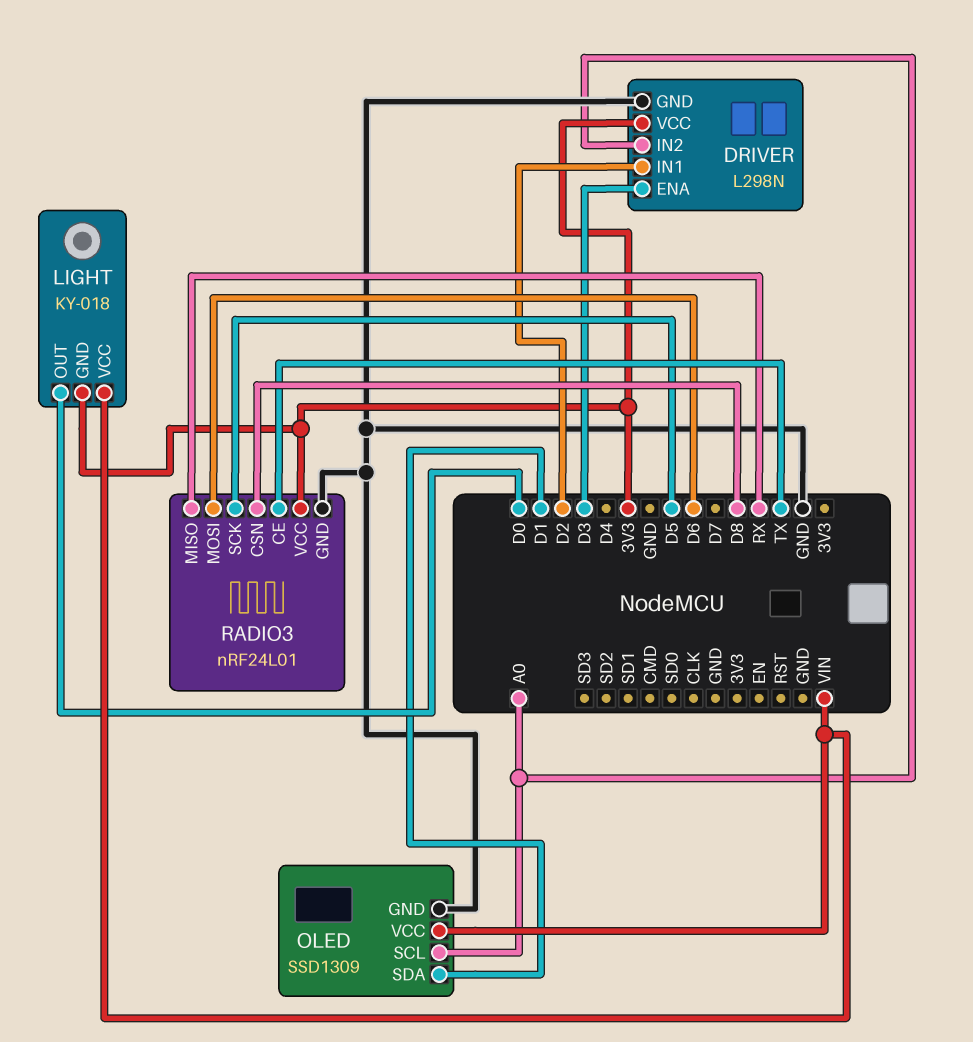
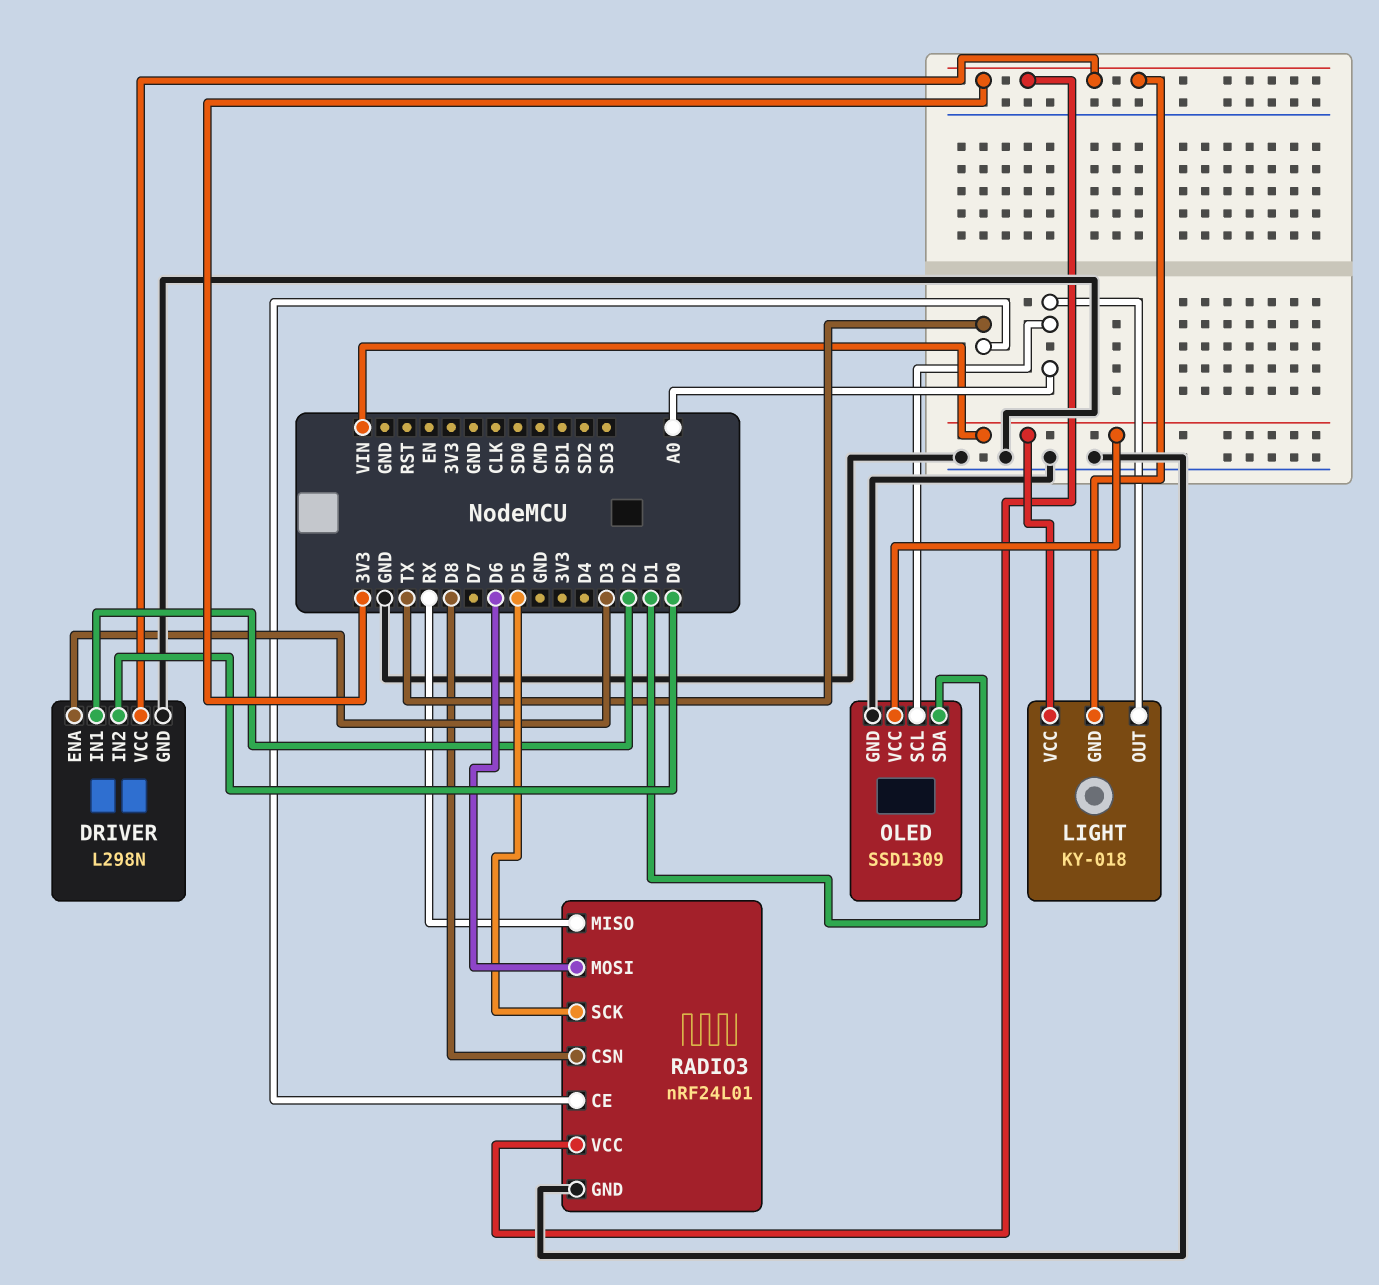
DRIVER pin IN2: A0 -> D0
LIGHT pin OUT: D0 -> A0

